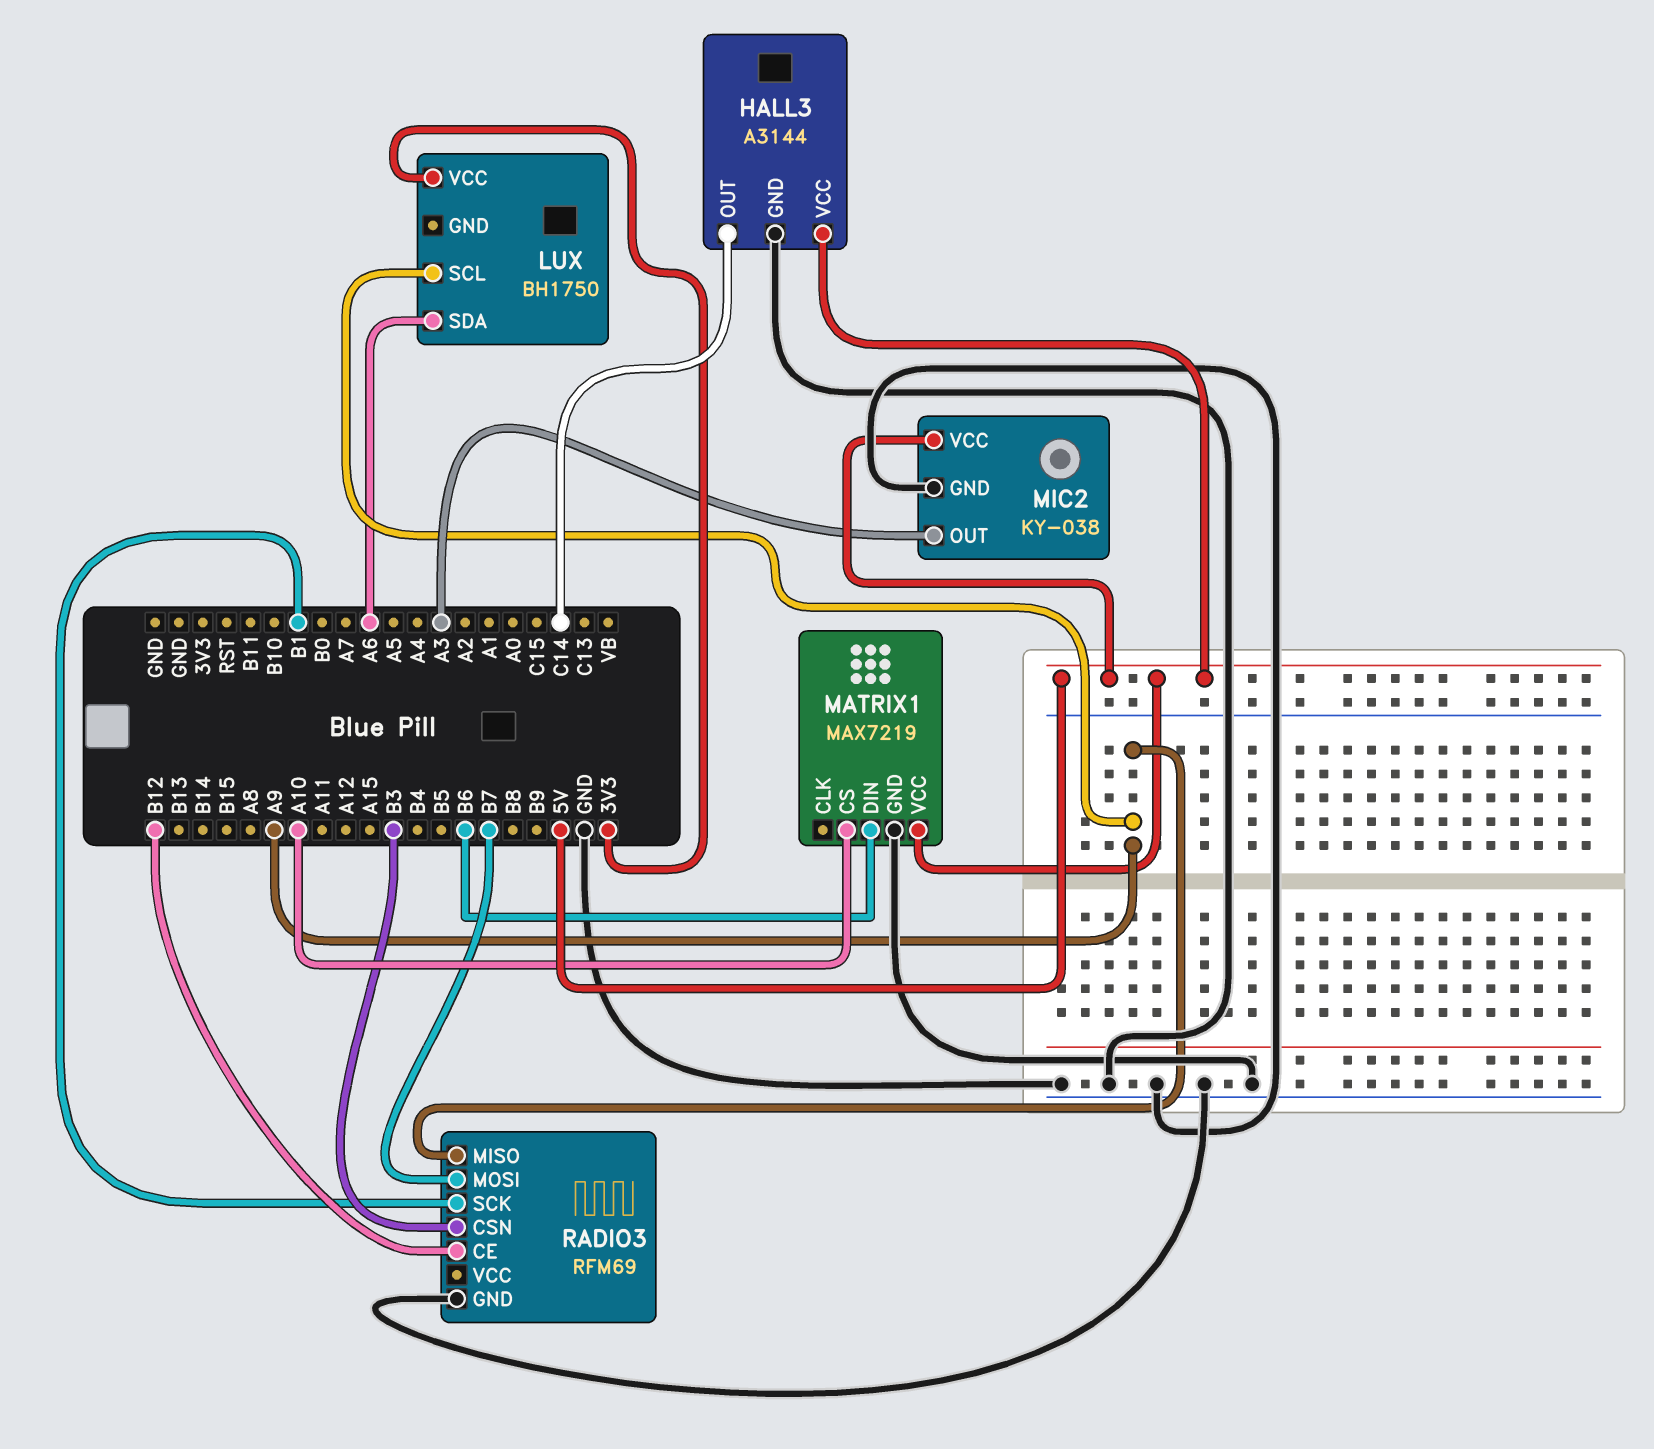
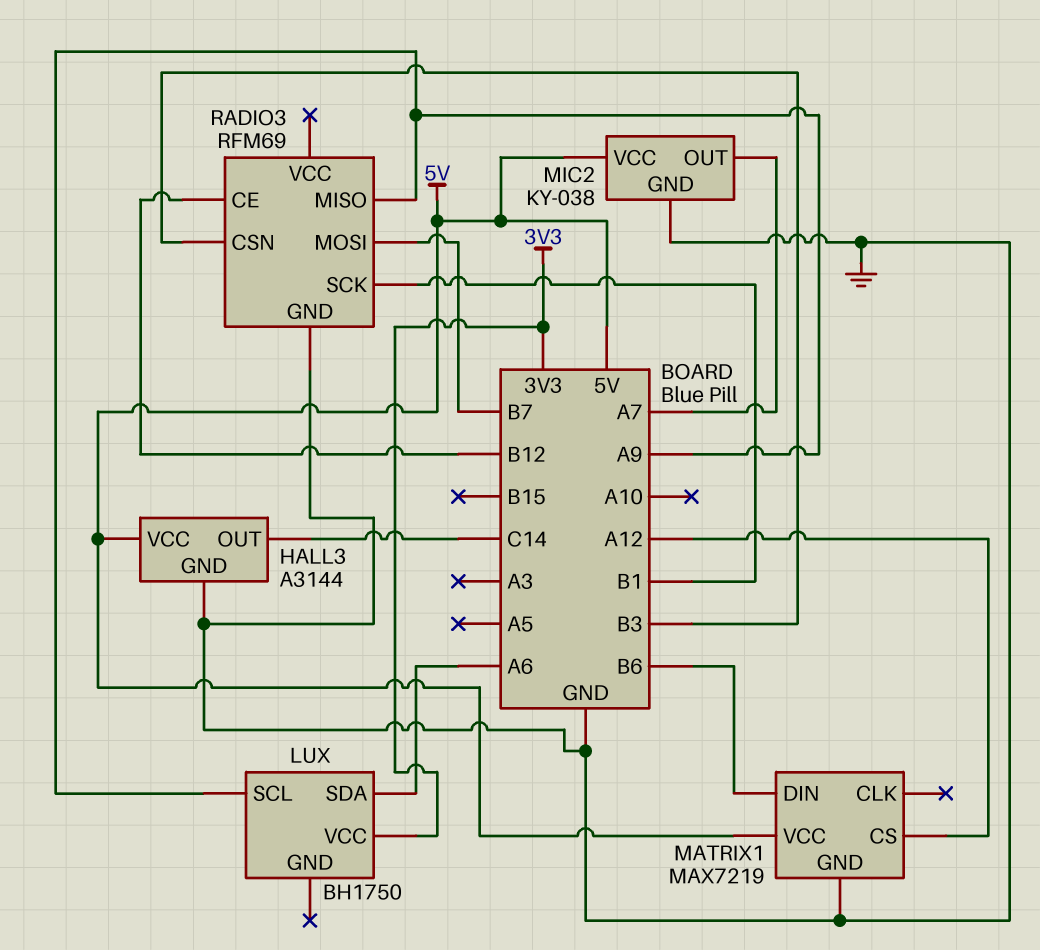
MATRIX1 pin CS: A10 -> A12
MIC2 pin OUT: A3 -> A7

